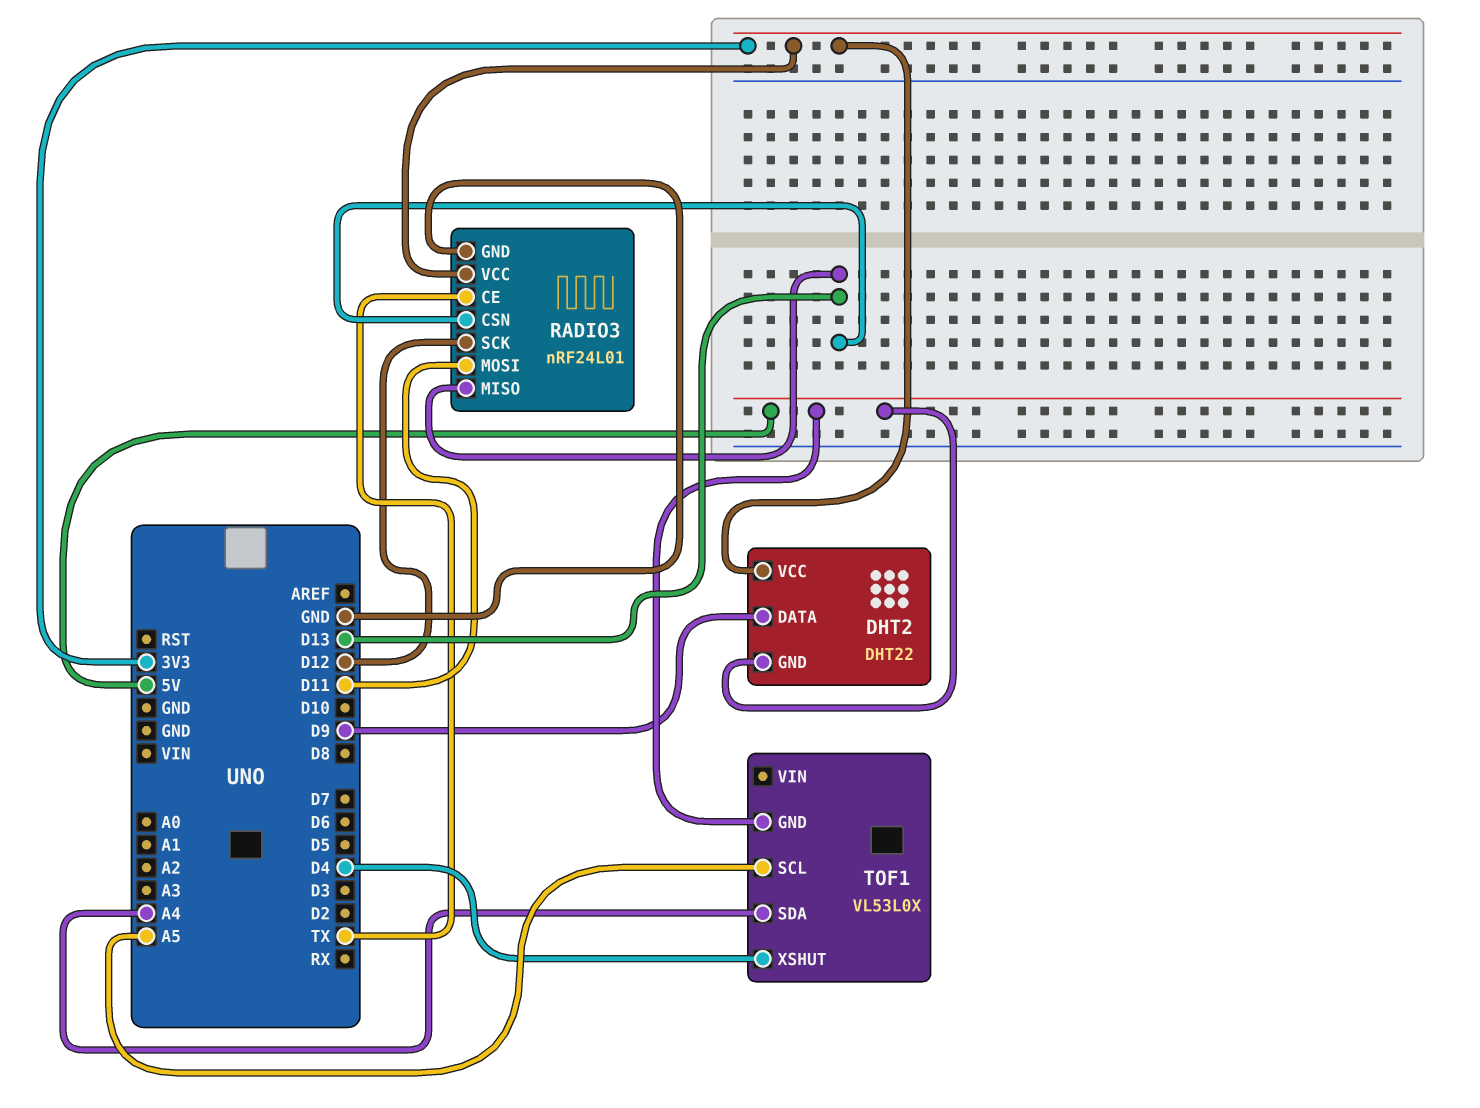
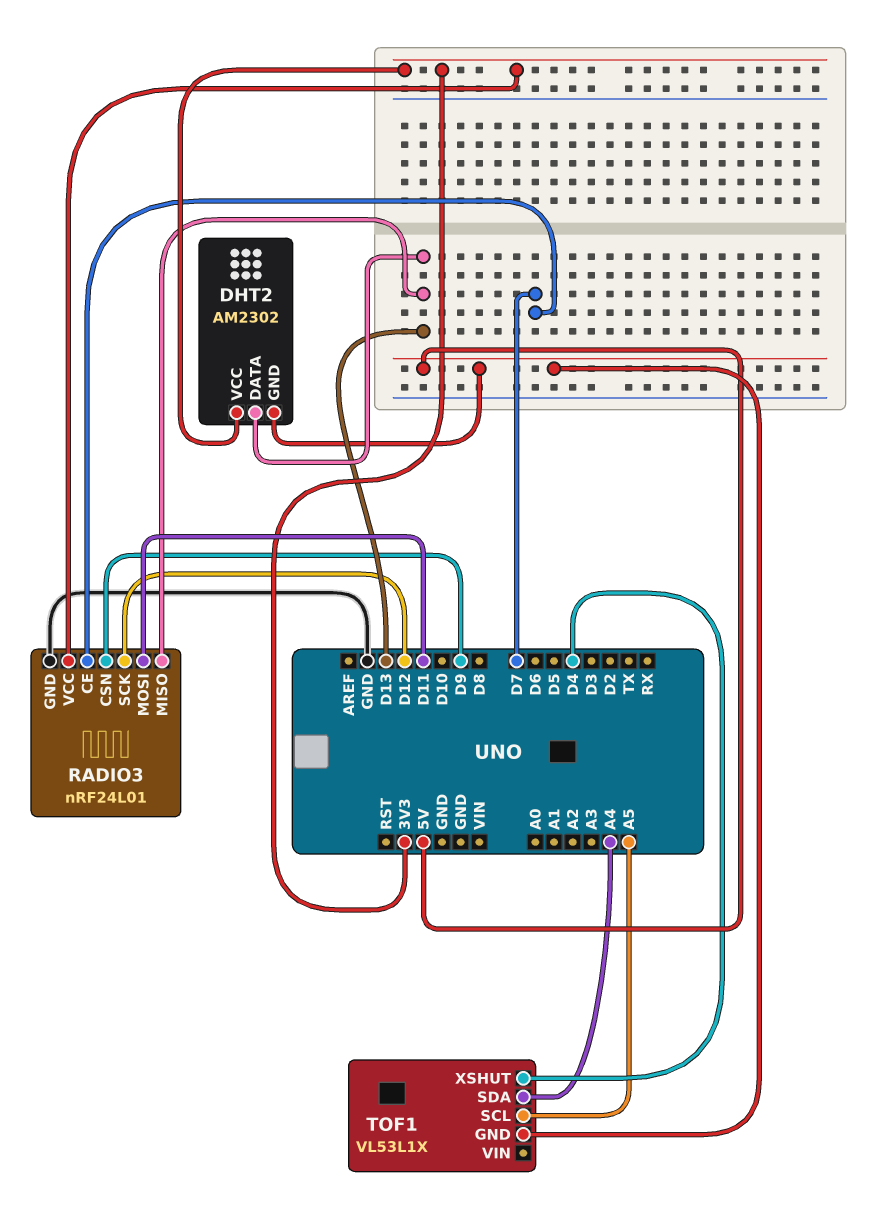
DHT2: DHT22 -> AM2302
DHT2 pin DATA: D9 -> D13
RADIO3 pin CE: TX -> D7
RADIO3 pin CSN: D13 -> D9
TOF1: VL53L0X -> VL53L1X

